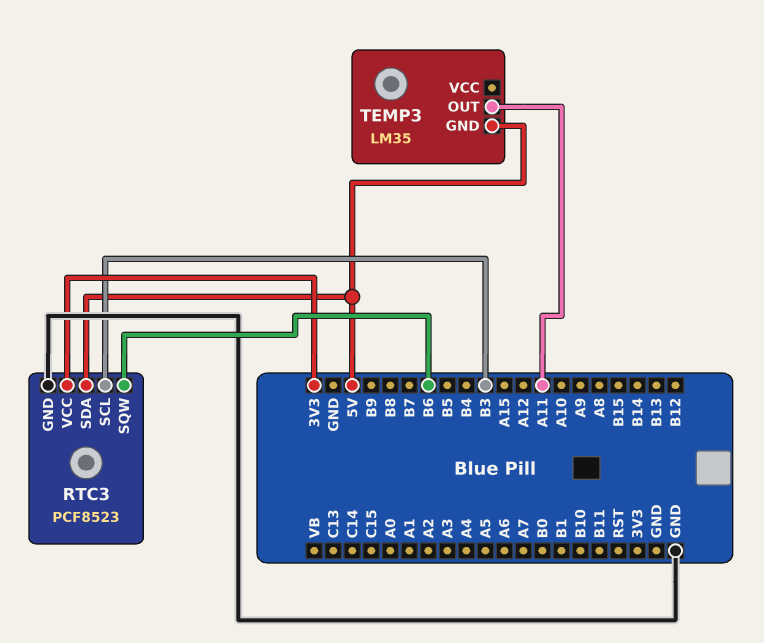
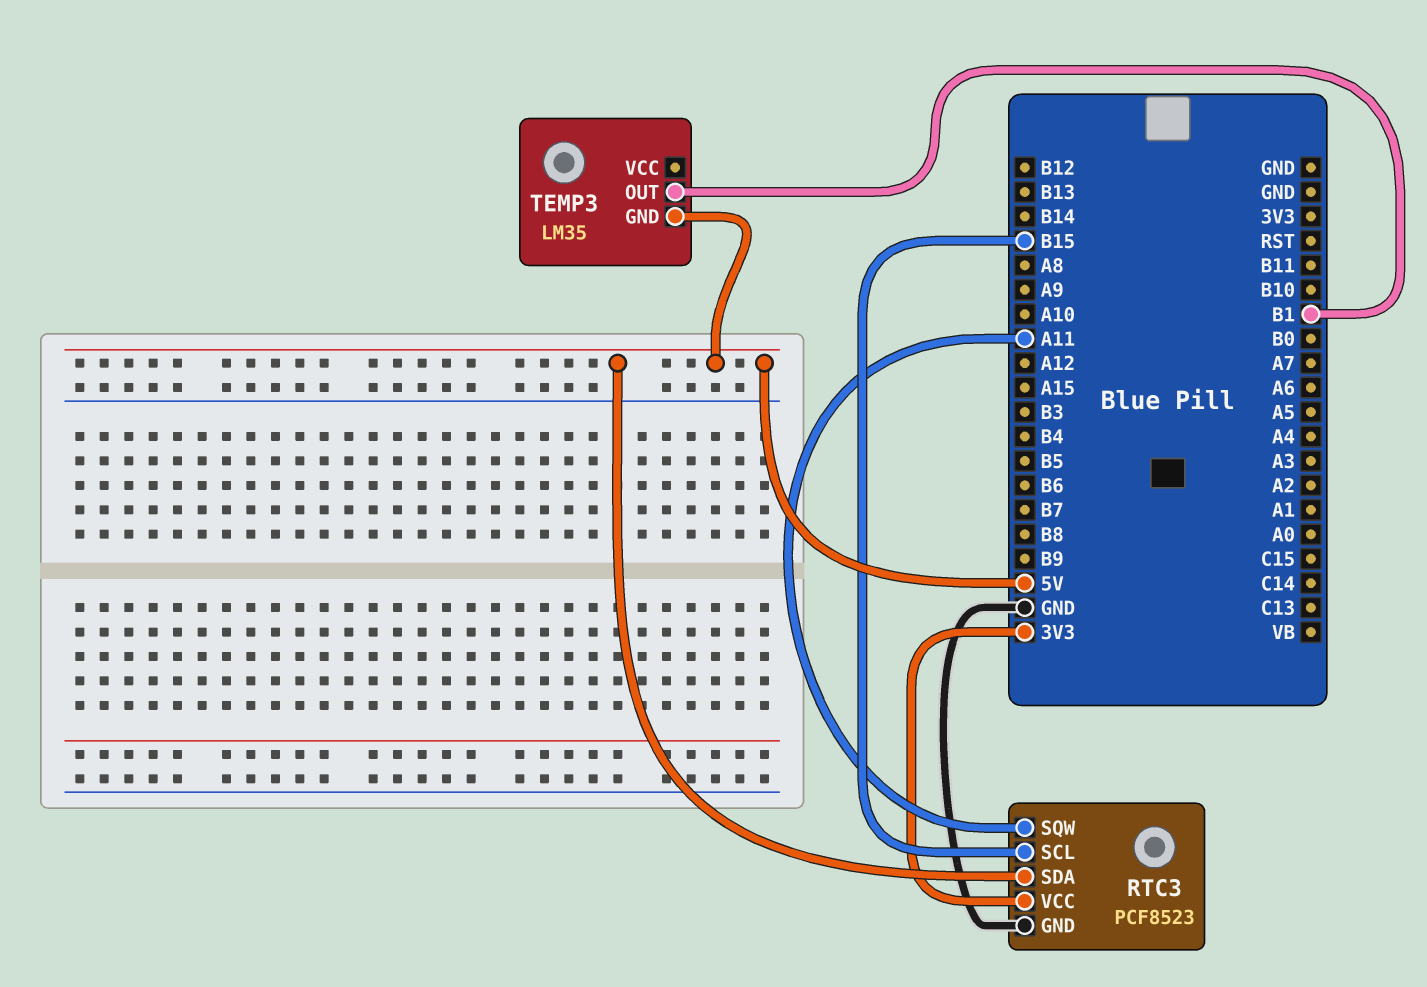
RTC3 pin SCL: B3 -> B15
RTC3 pin SQW: B6 -> A11
TEMP3 pin OUT: A11 -> B1

